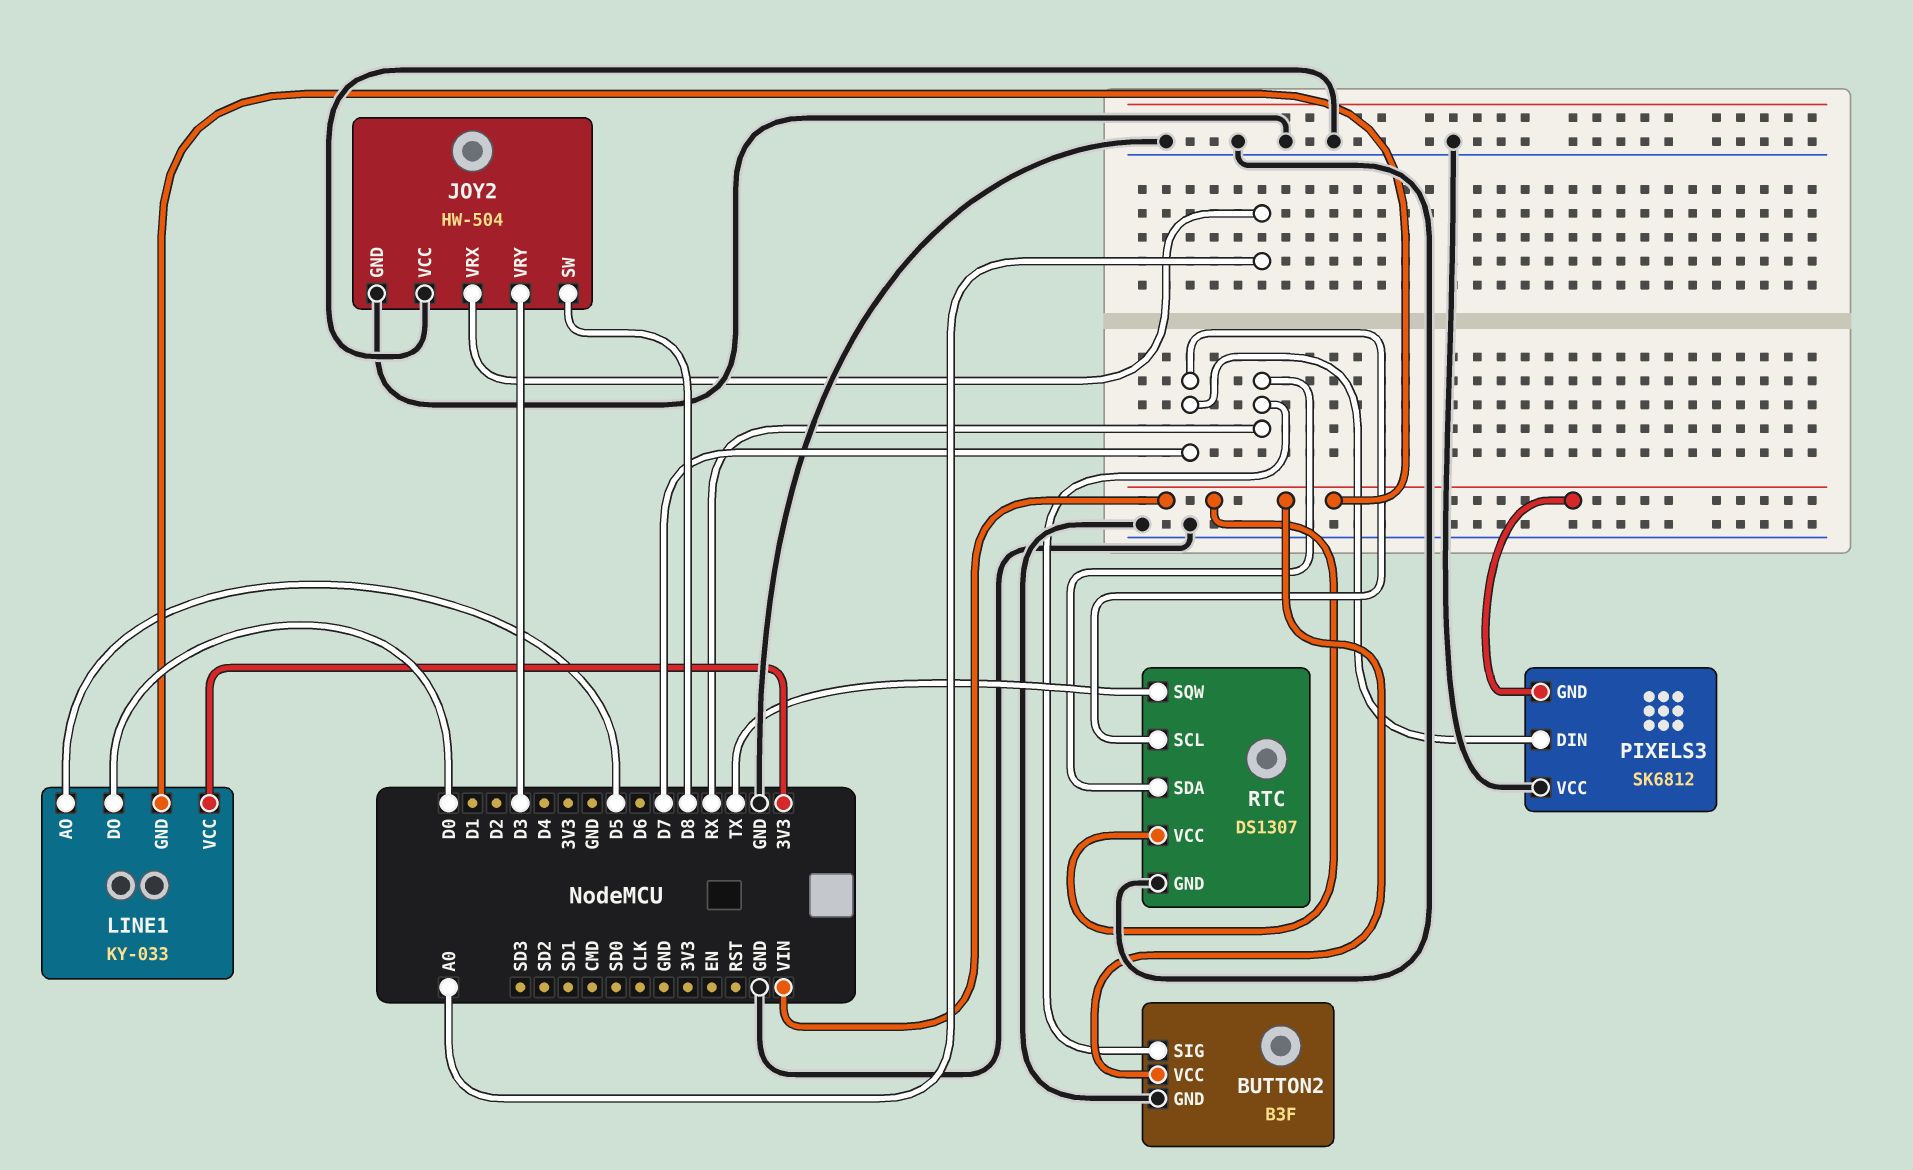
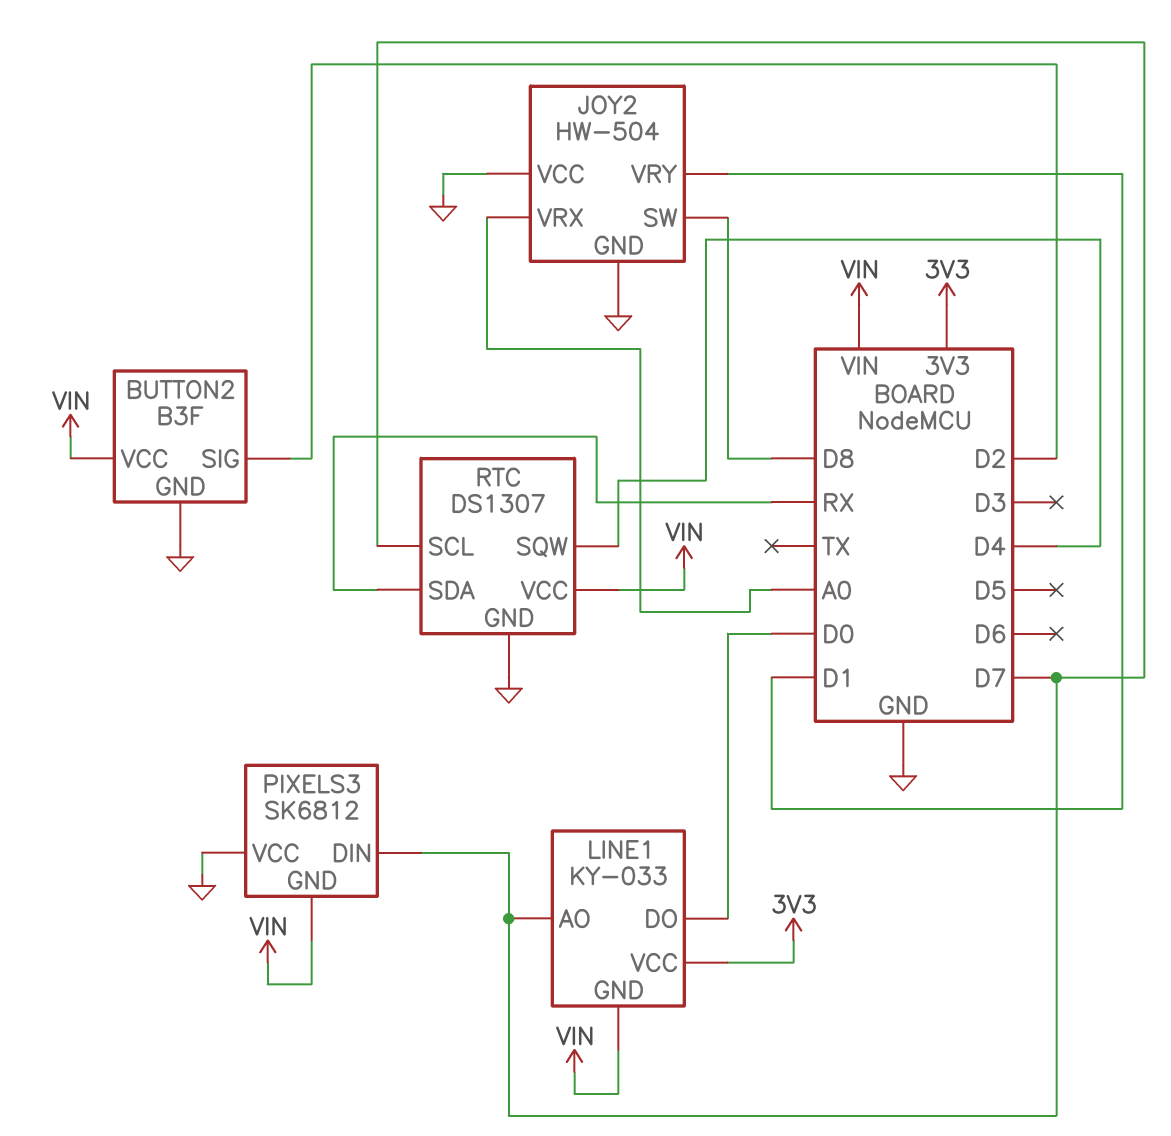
BUTTON2 pin SIG: RX -> D2
JOY2 pin VRY: D3 -> D1
LINE1 pin AO: D5 -> D7
RTC pin SQW: TX -> D4

